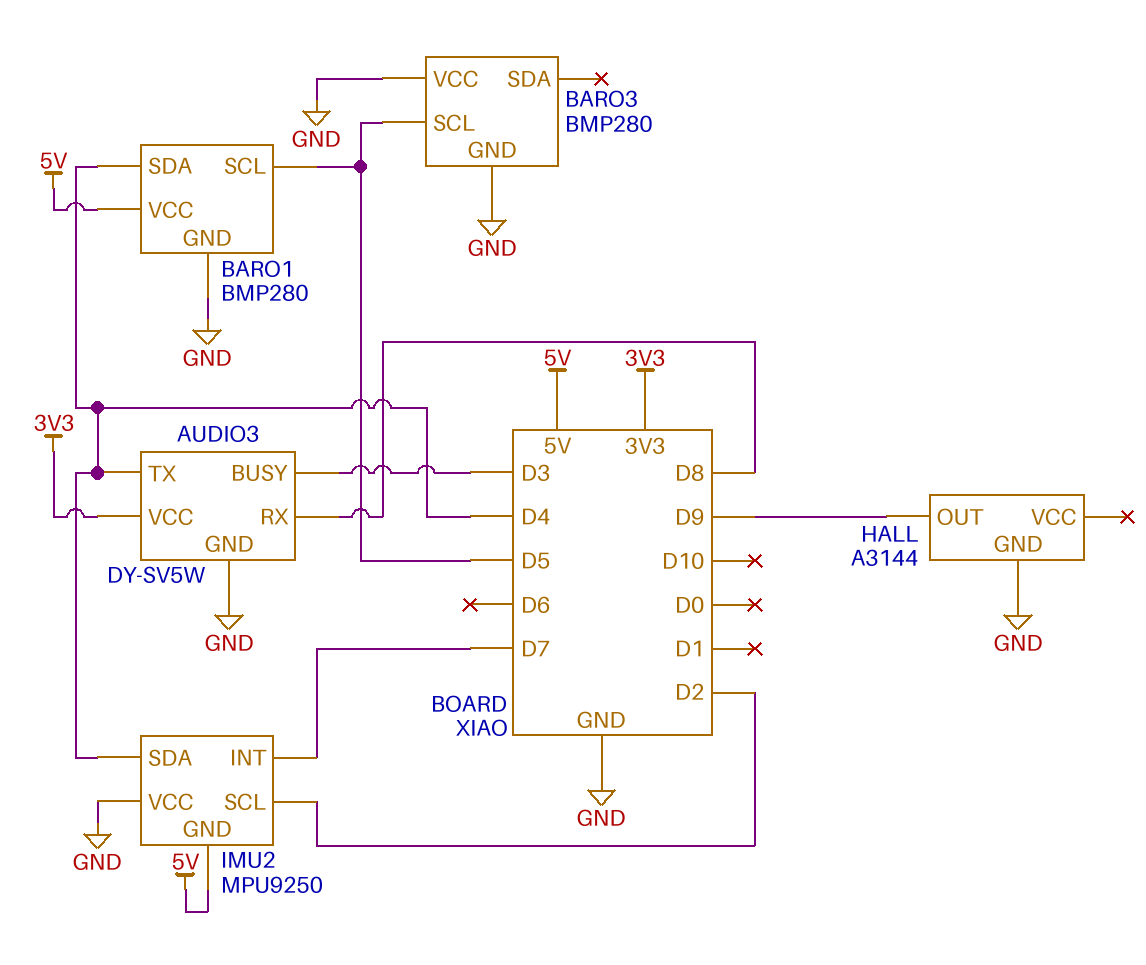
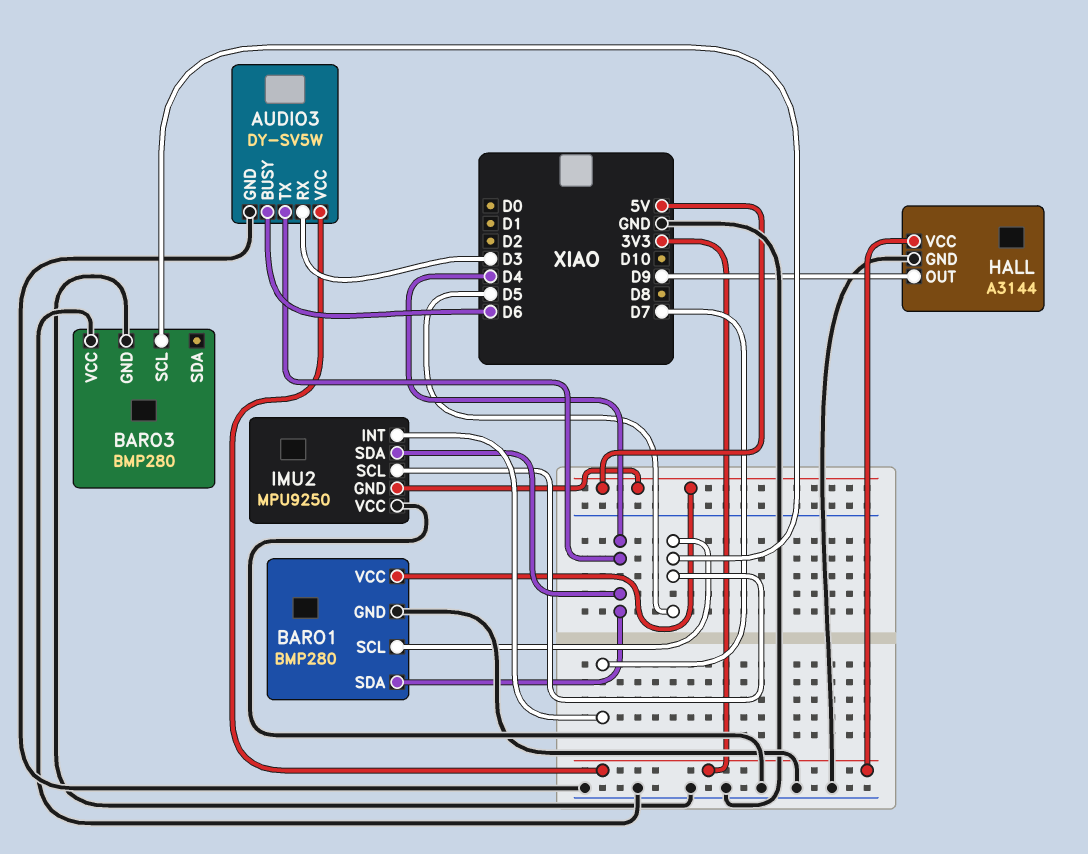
AUDIO3 pin BUSY: D3 -> D6
AUDIO3 pin RX: D8 -> D3
HALL pin VCC: none -> 3V3
IMU2 pin SCL: D2 -> D5

